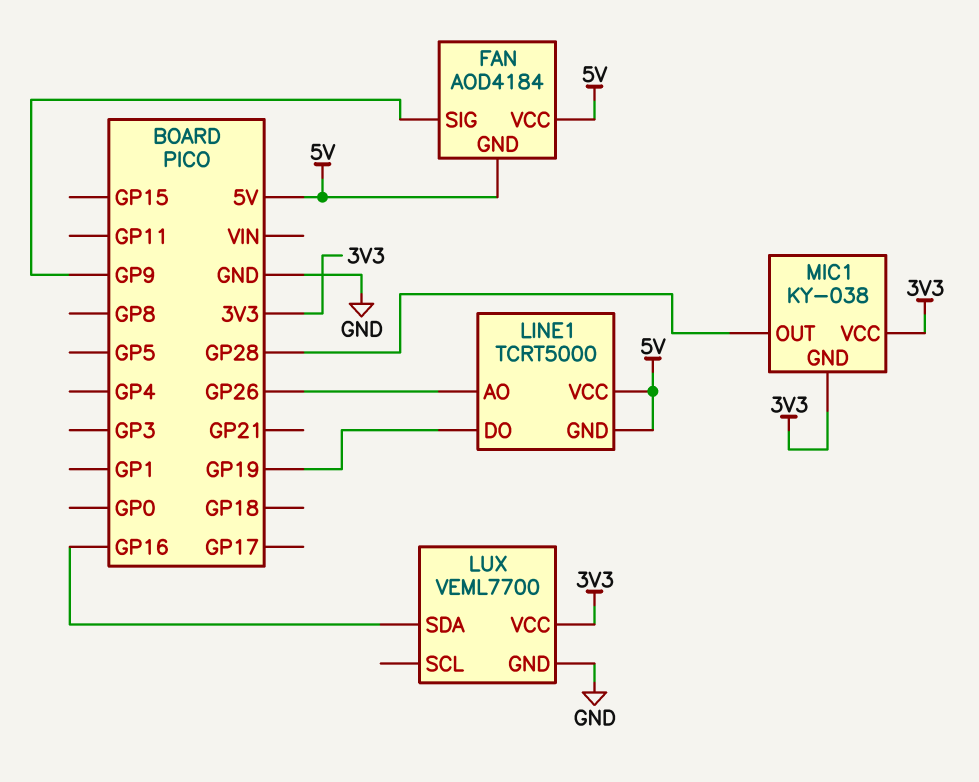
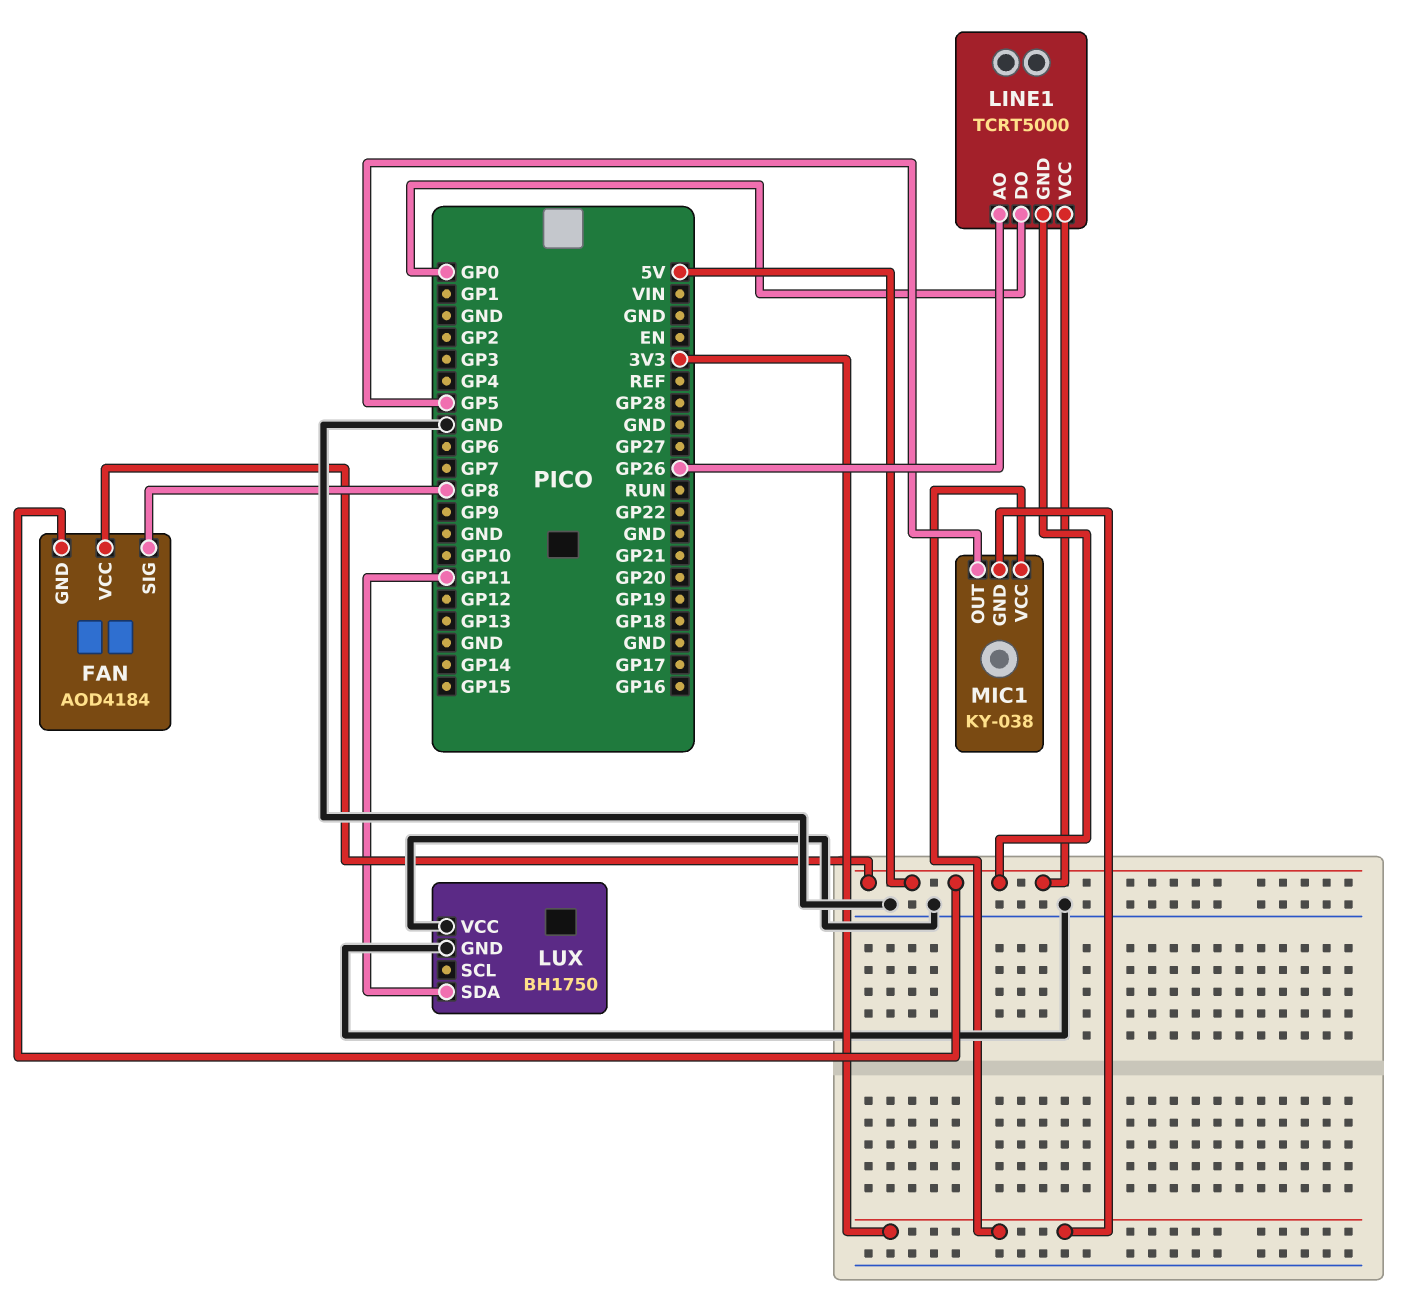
FAN pin SIG: GP9 -> GP8
LINE1 pin DO: GP19 -> GP0
LUX: VEML7700 -> BH1750
LUX pin SDA: GP16 -> GP11
LUX pin VCC: 3V3 -> GND
MIC1 pin OUT: GP28 -> GP5

